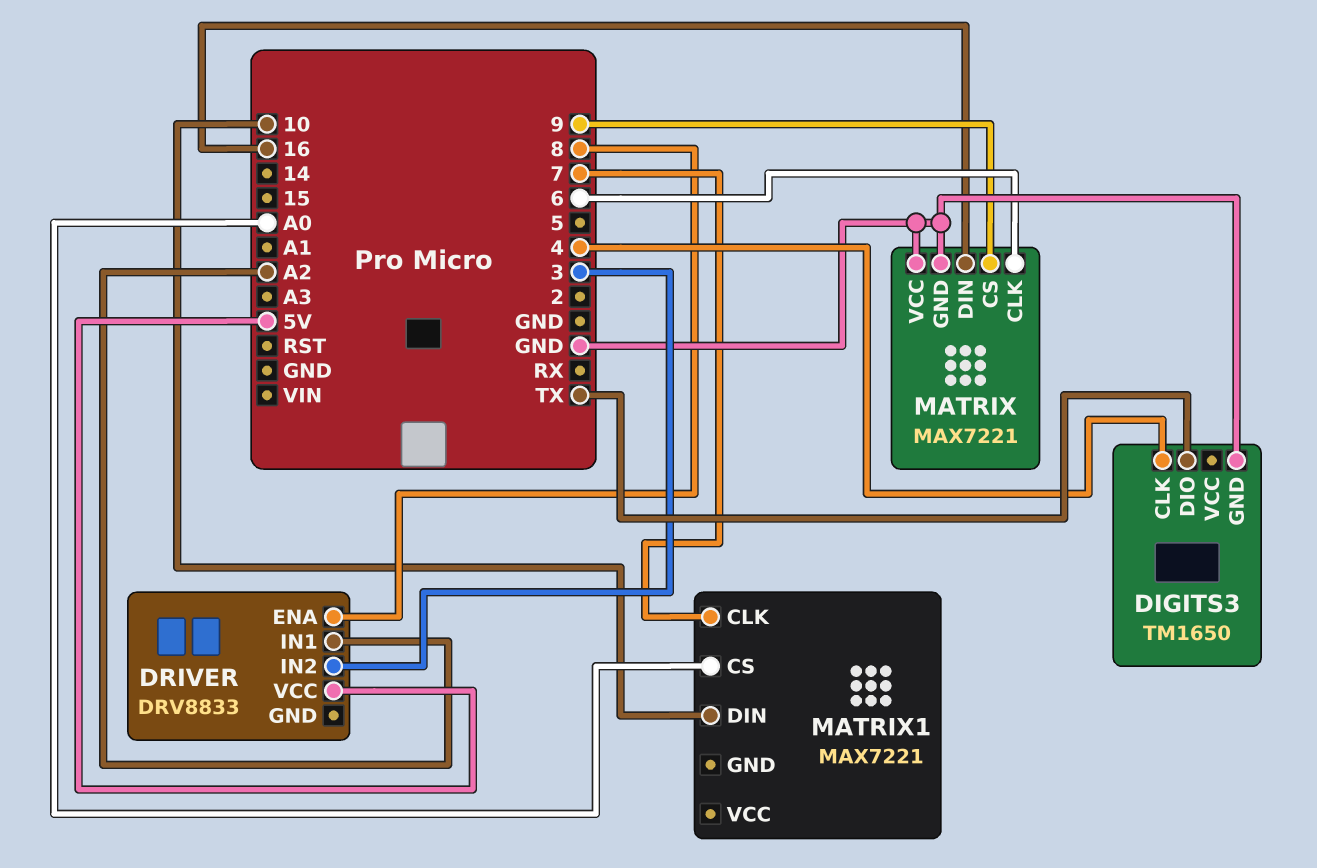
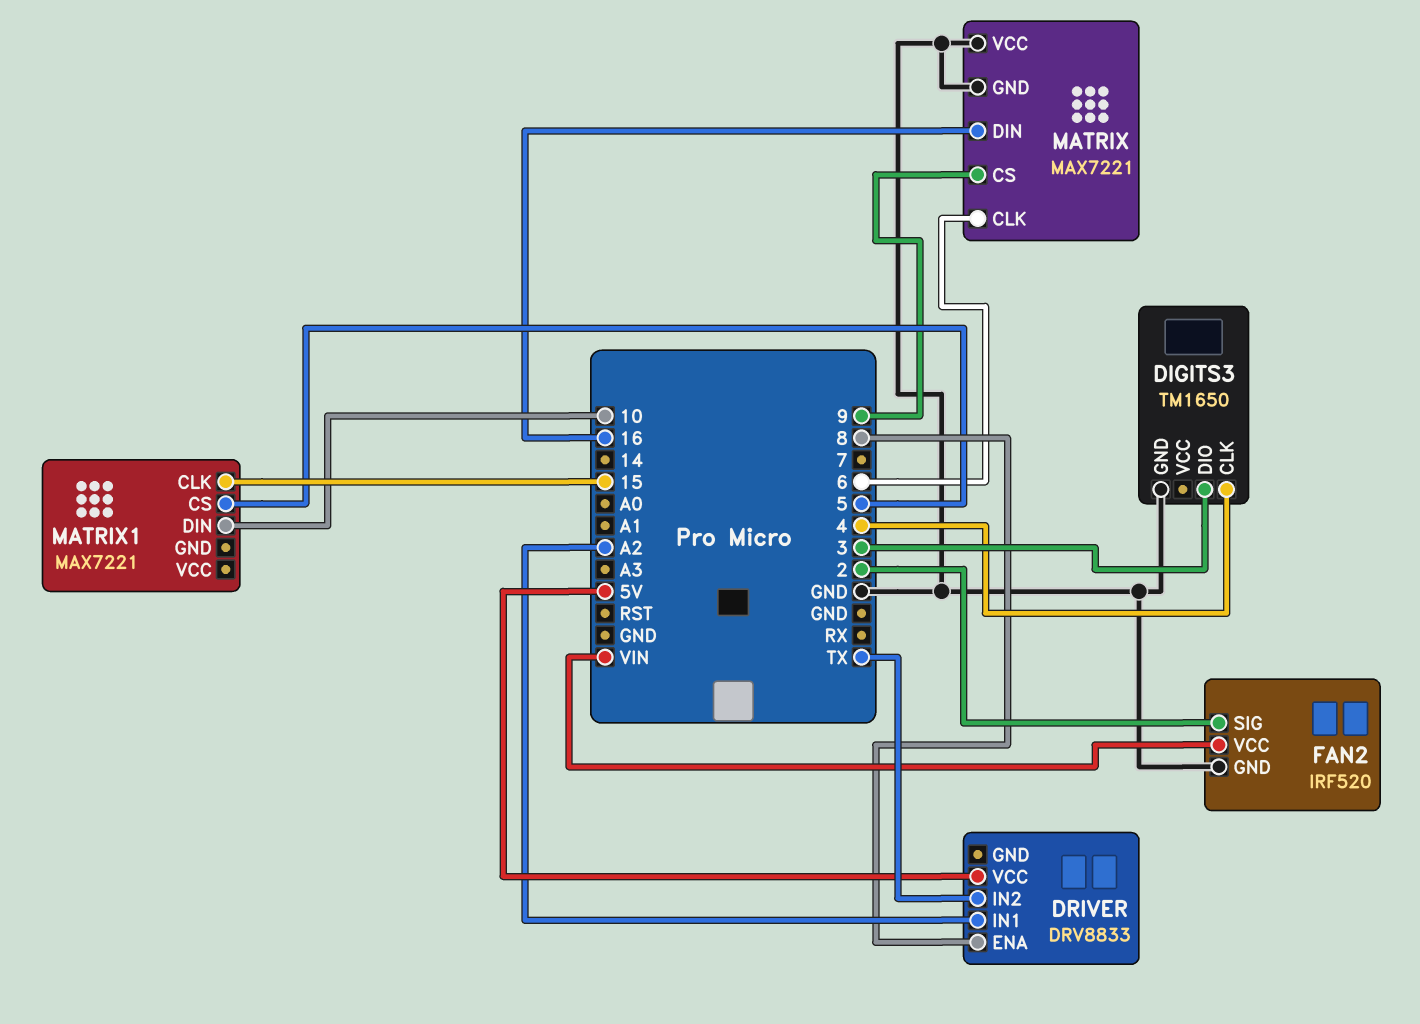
DIGITS3 pin DIO: TX -> 3
DRIVER pin IN2: 3 -> TX
FAN2: none -> IRF520
FAN2 pin GND: none -> GND
FAN2 pin SIG: none -> 2
FAN2 pin VCC: none -> VIN
MATRIX1 pin CLK: 7 -> 15
MATRIX1 pin CS: A0 -> 5

